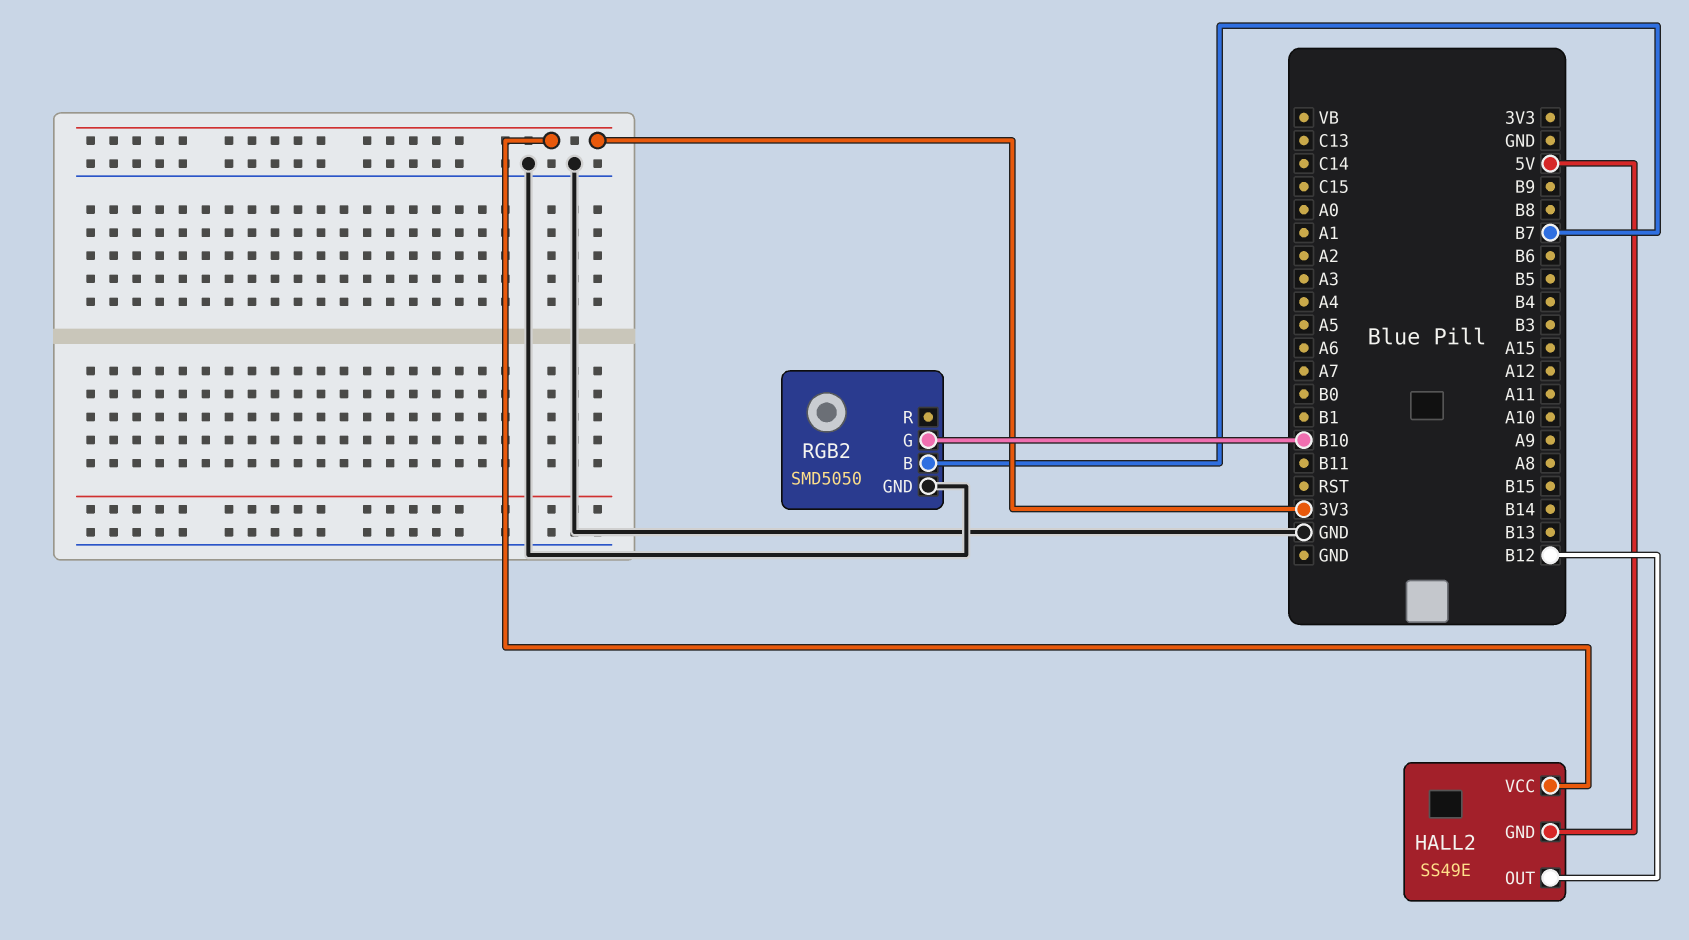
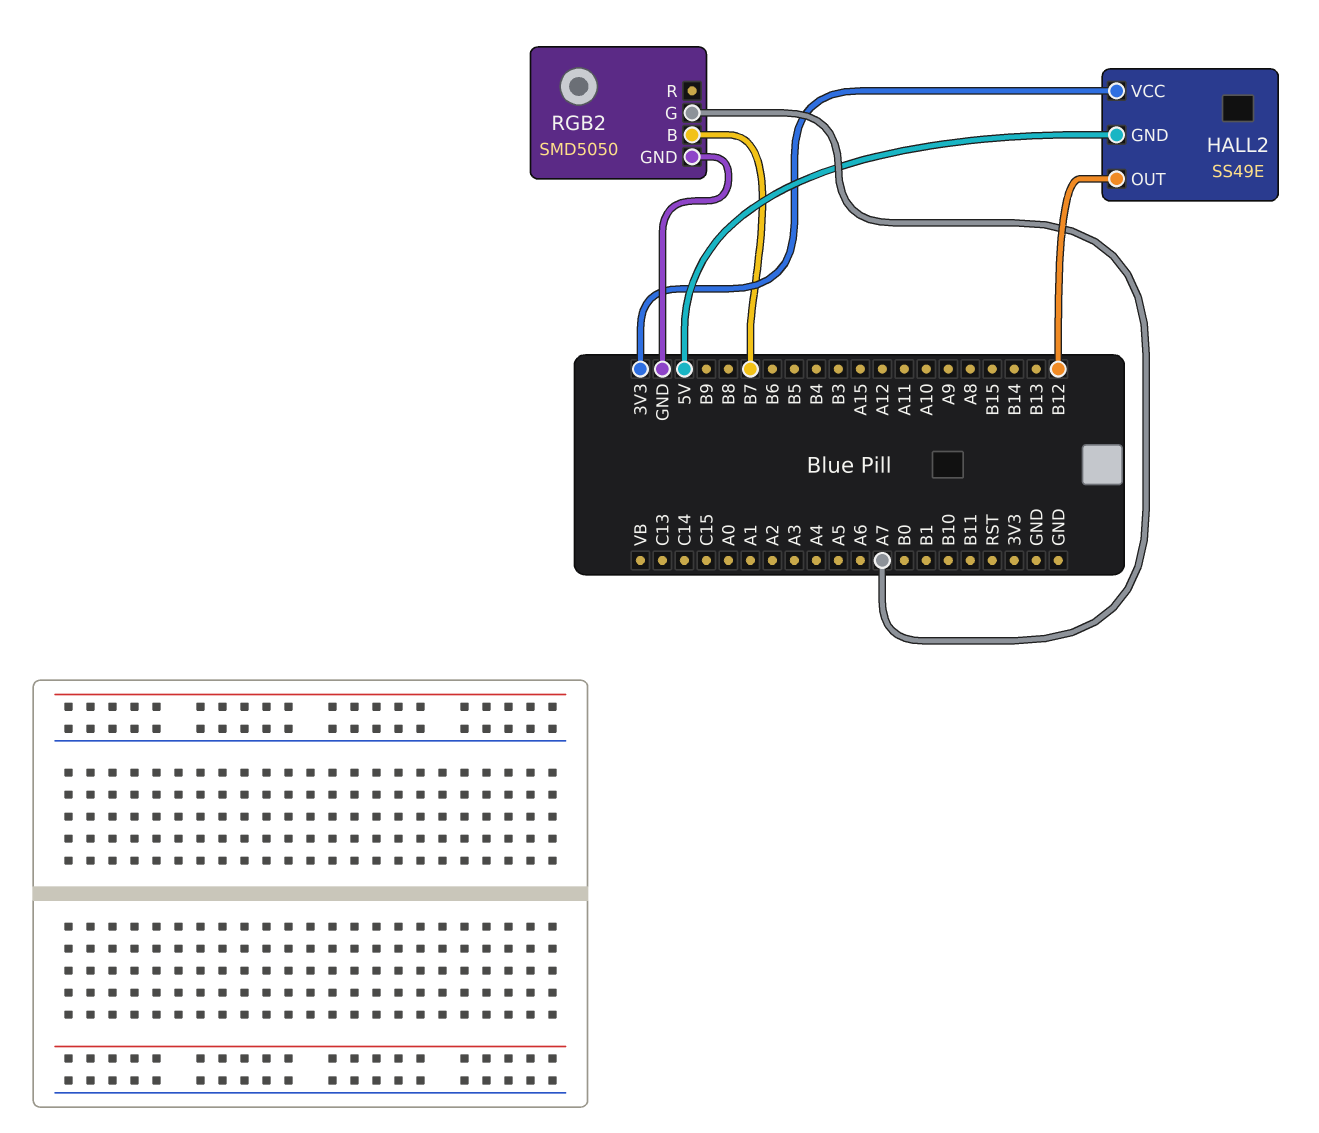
RGB2 pin G: B10 -> A7

